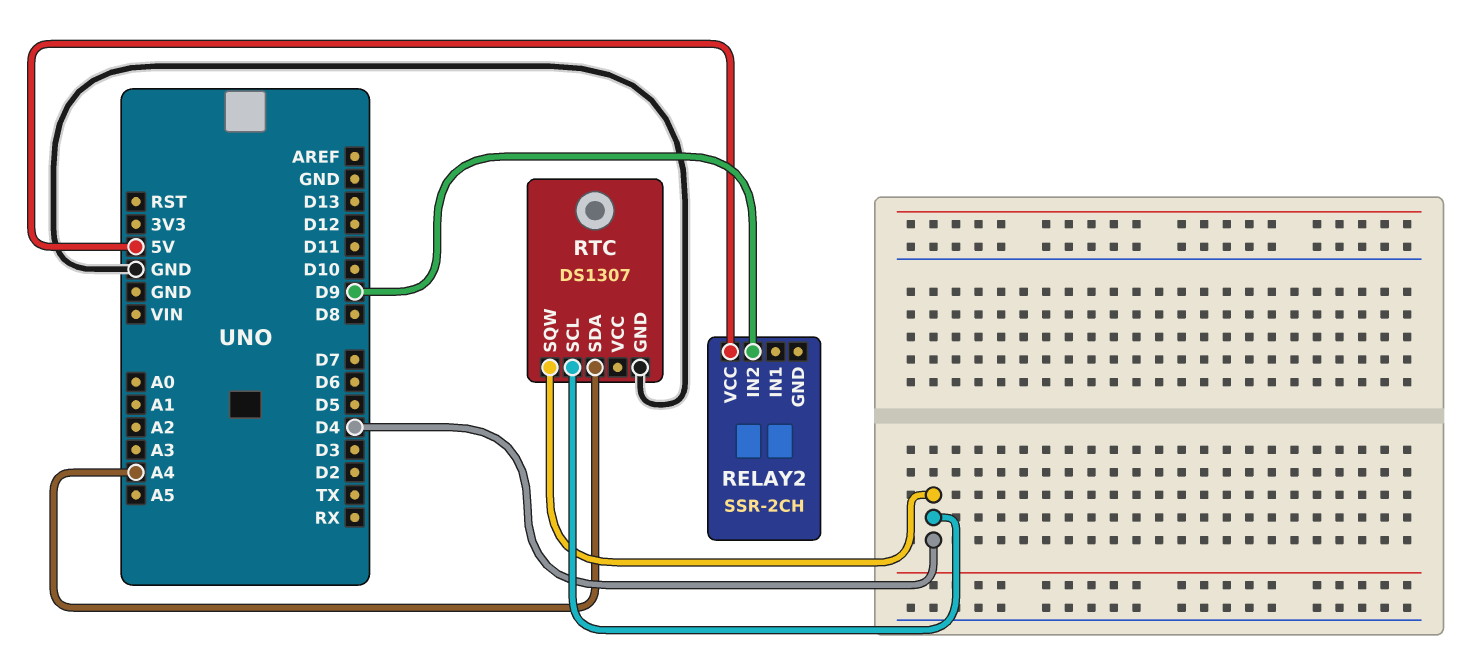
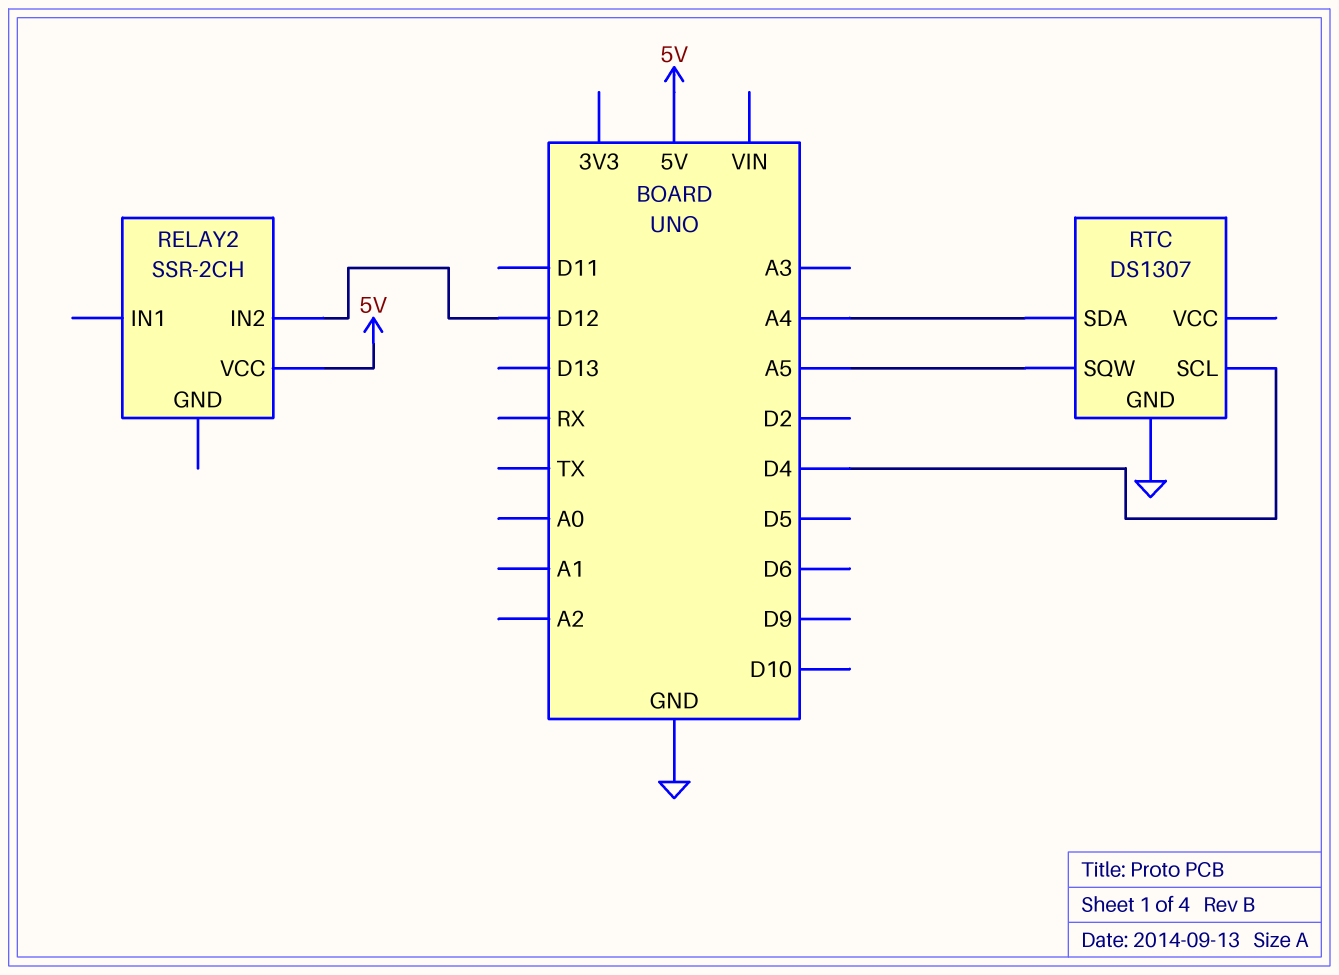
RELAY2 pin IN2: D9 -> D12
RTC pin SQW: D4 -> A5

